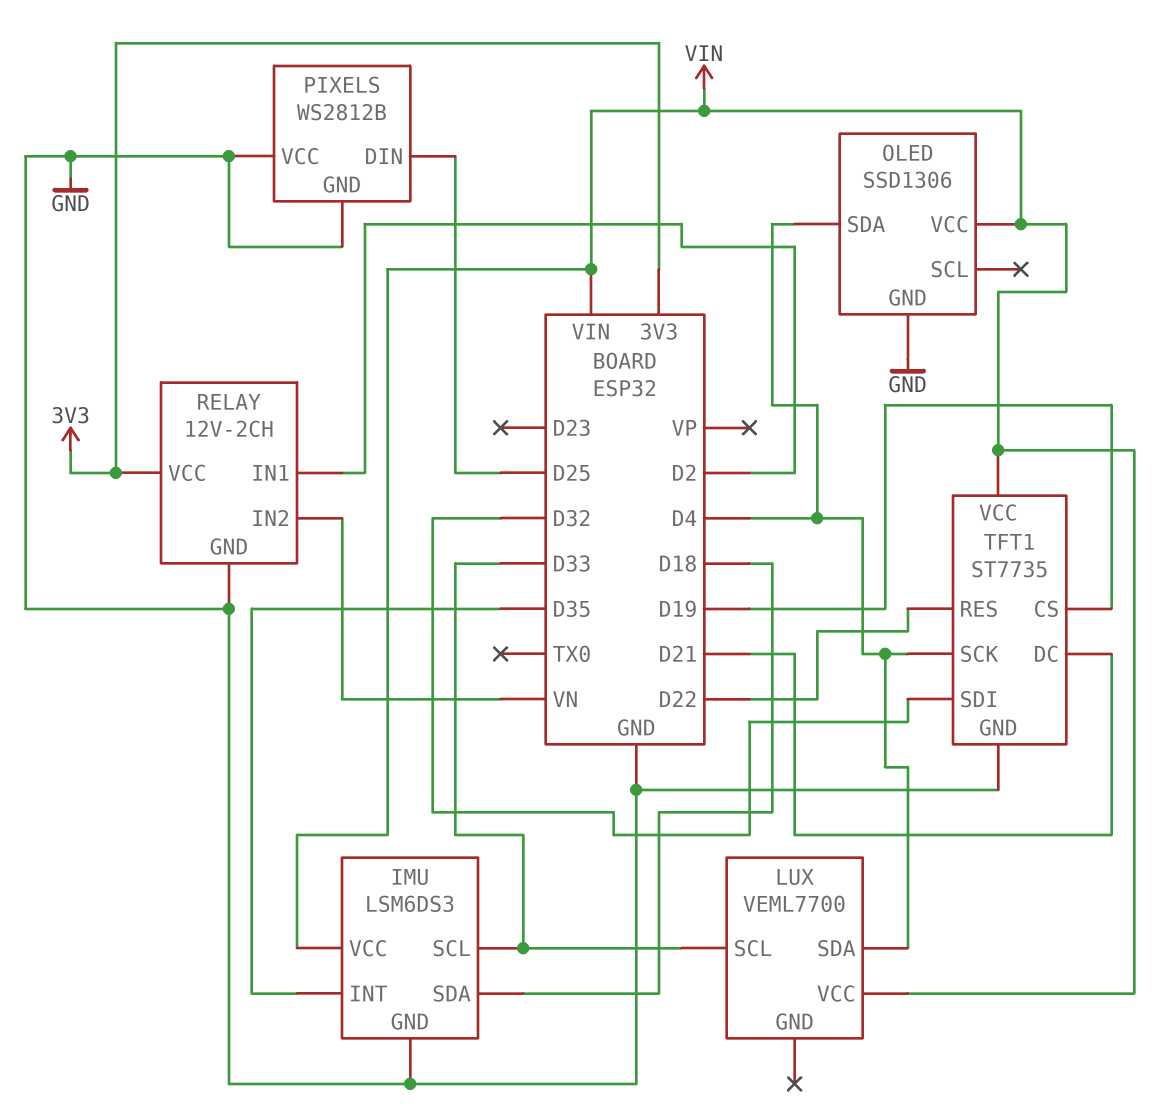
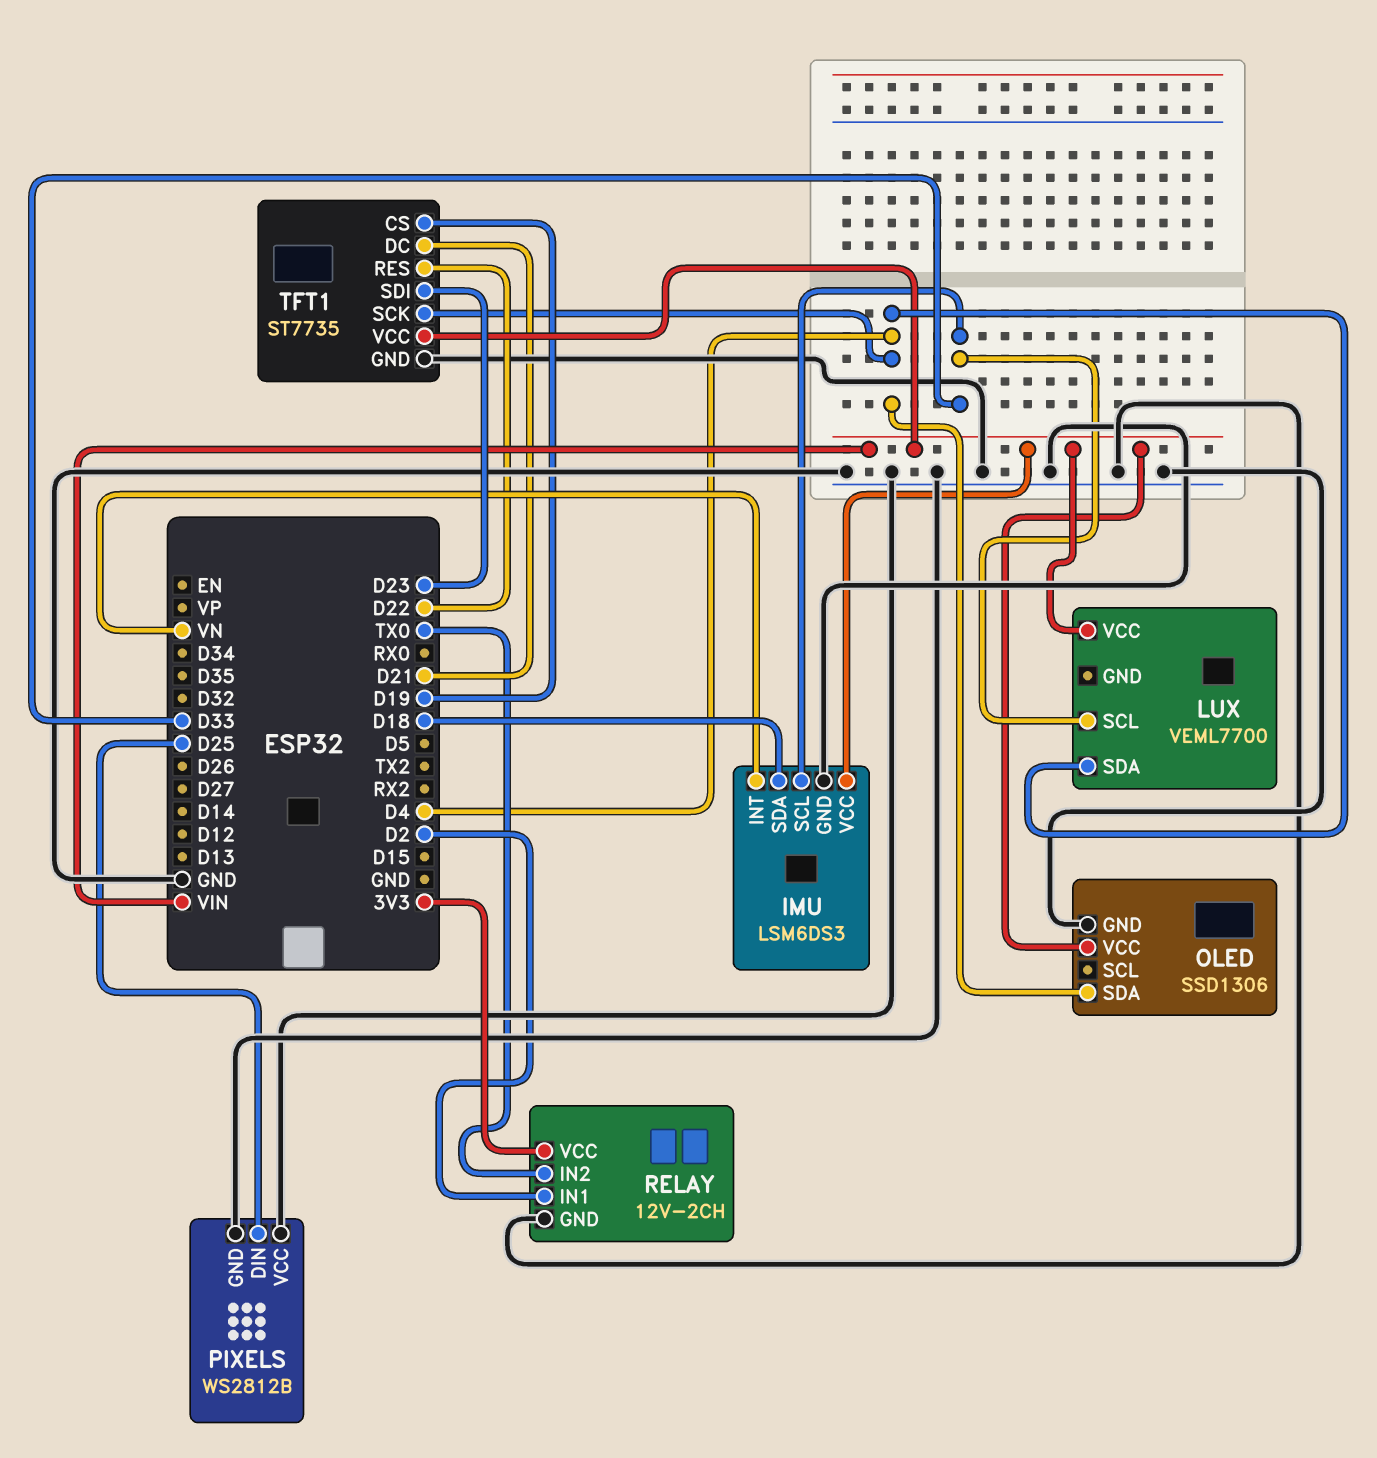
IMU pin INT: D35 -> VN
RELAY pin IN2: VN -> TX0
TFT1 pin SDI: D32 -> D23

